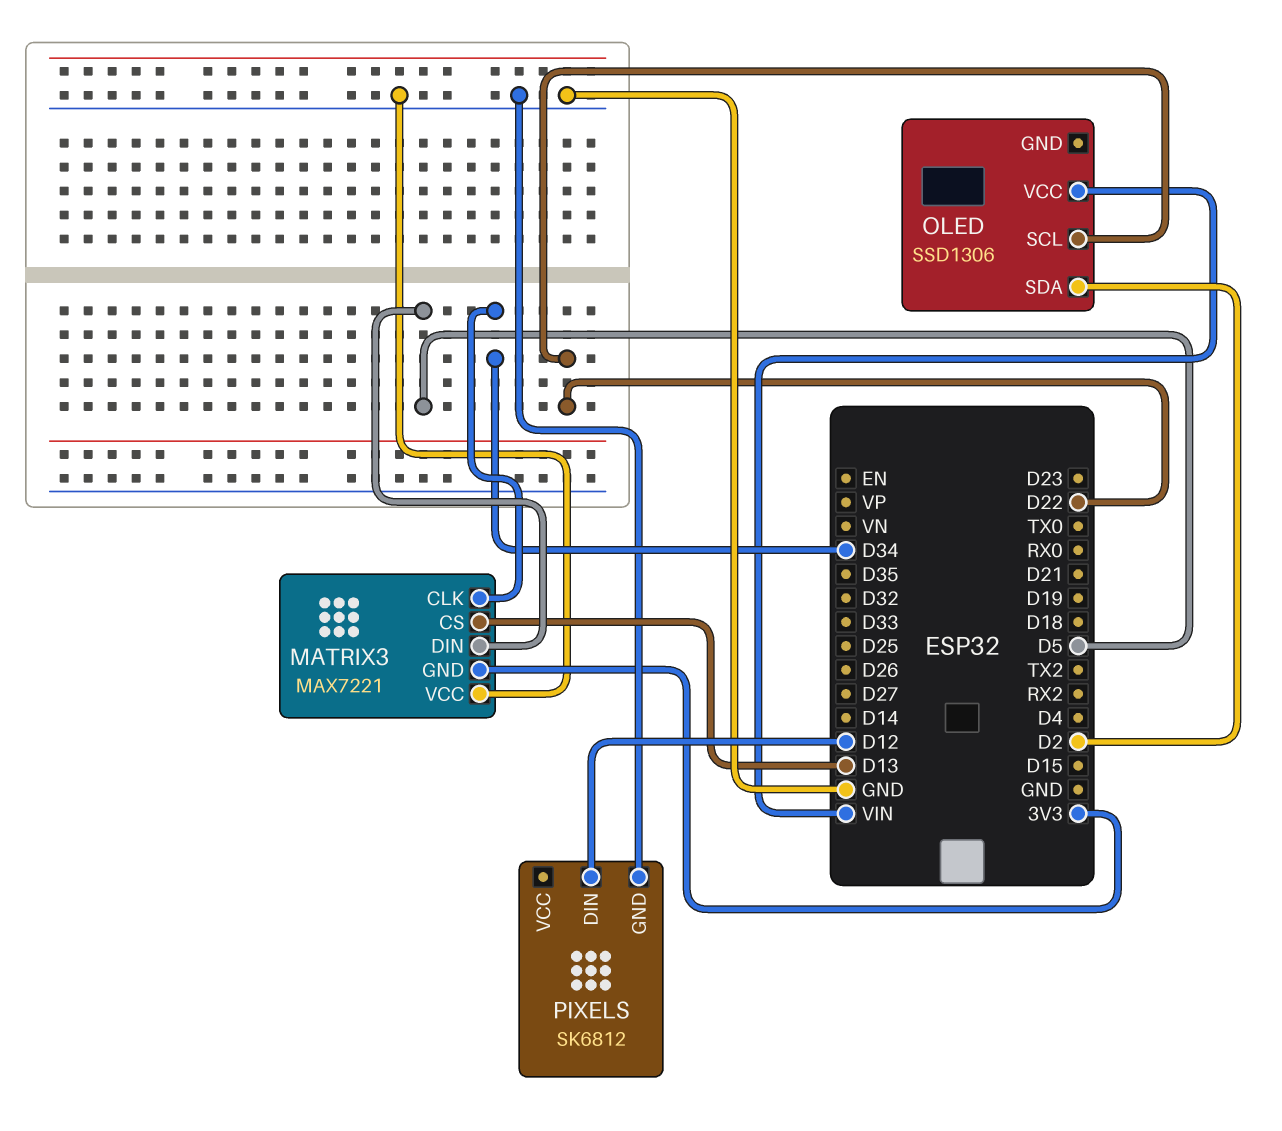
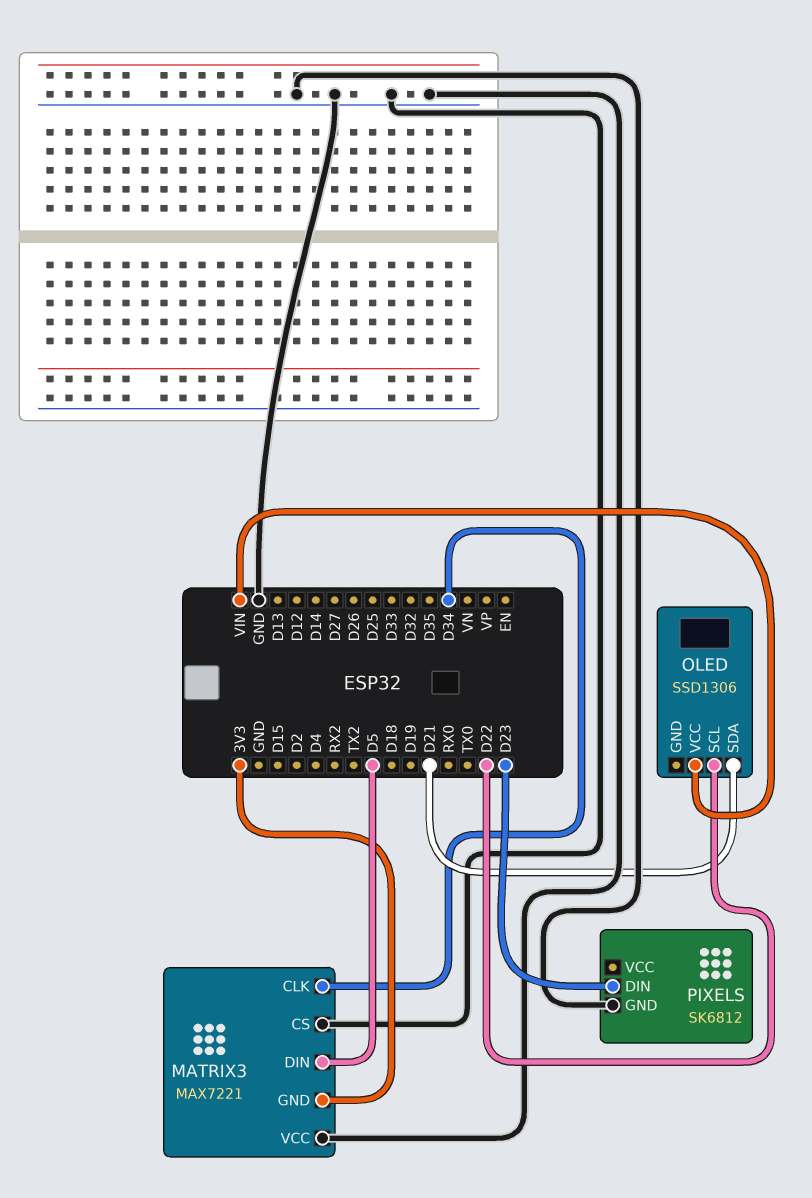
MATRIX3 pin CS: D13 -> GND
OLED pin SDA: D2 -> D21
PIXELS pin DIN: D12 -> D23

